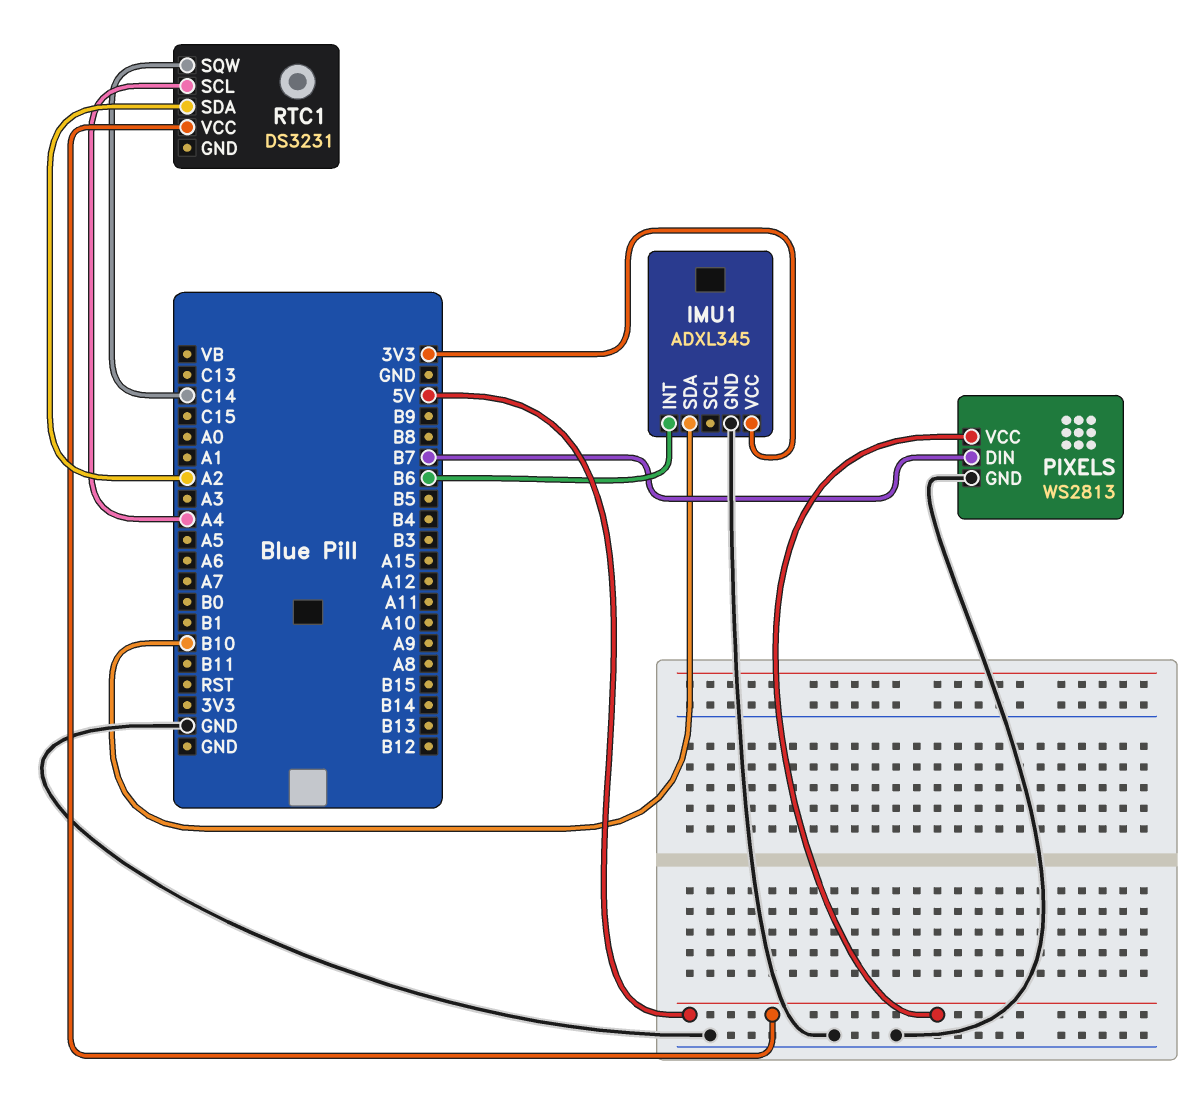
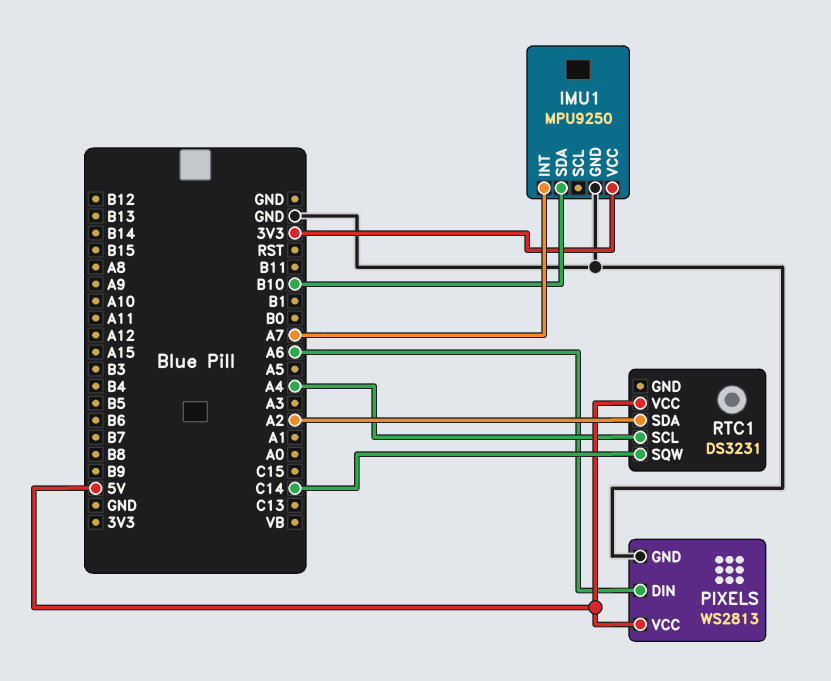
IMU1: ADXL345 -> MPU9250
IMU1 pin INT: B6 -> A7
PIXELS pin DIN: B7 -> A6

